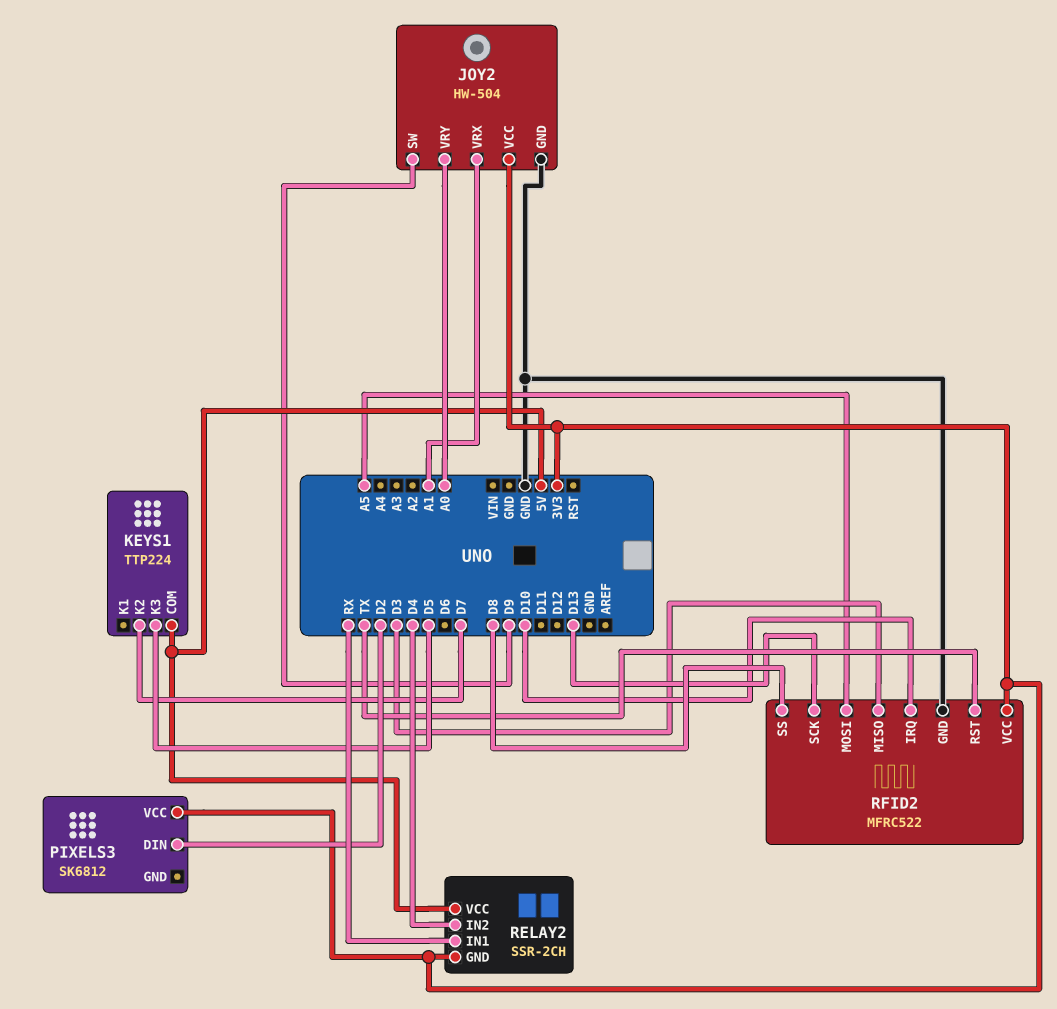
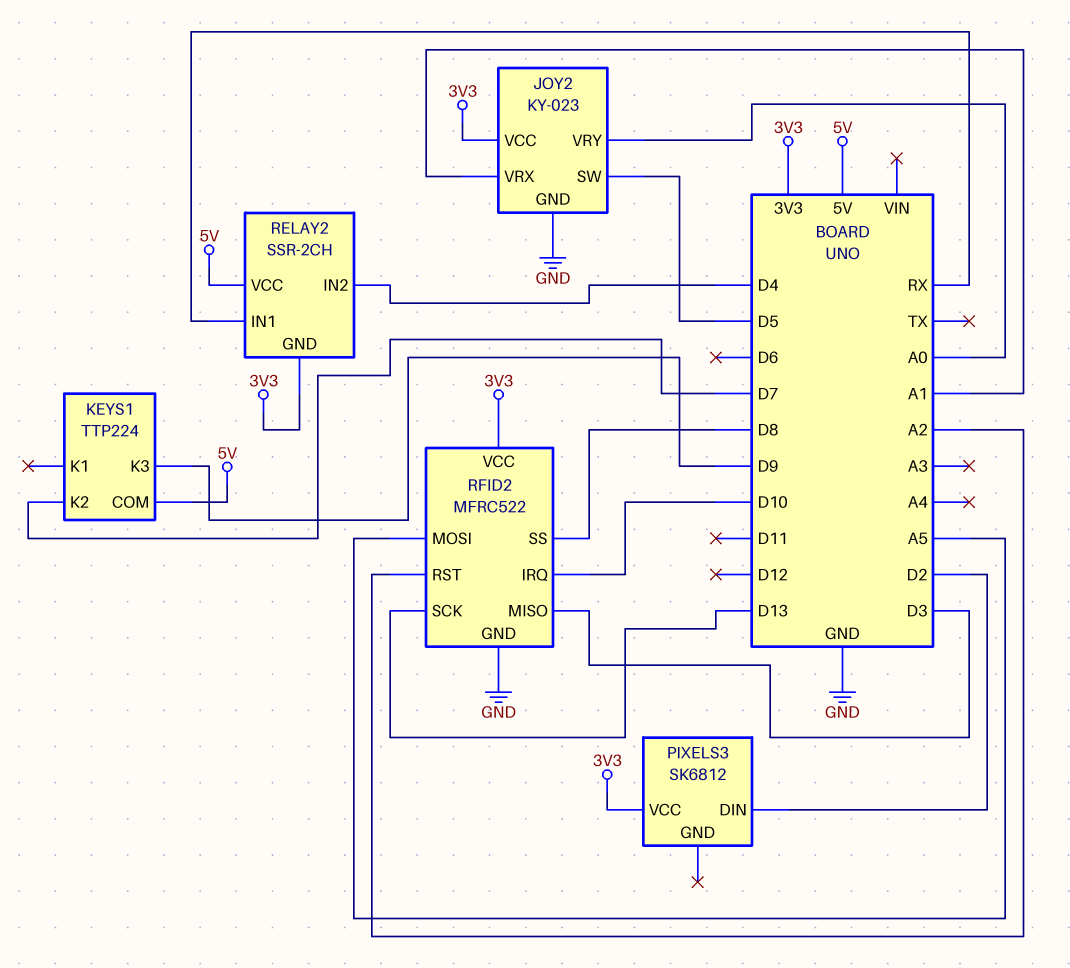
JOY2: HW-504 -> KY-023
JOY2 pin SW: D9 -> D5
KEYS1 pin K3: D5 -> D9
RFID2 pin RST: TX -> A2

